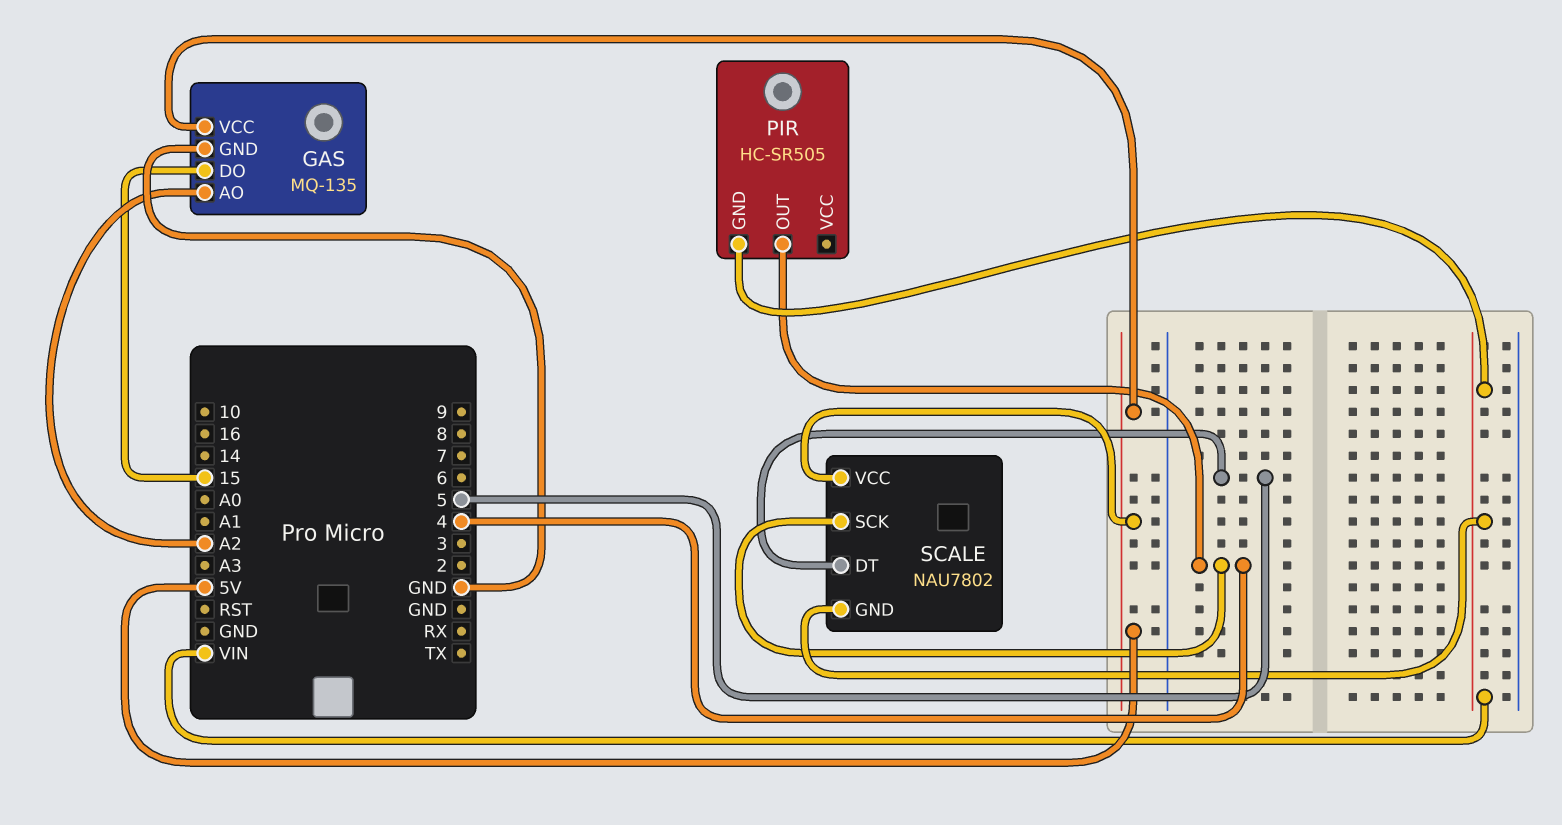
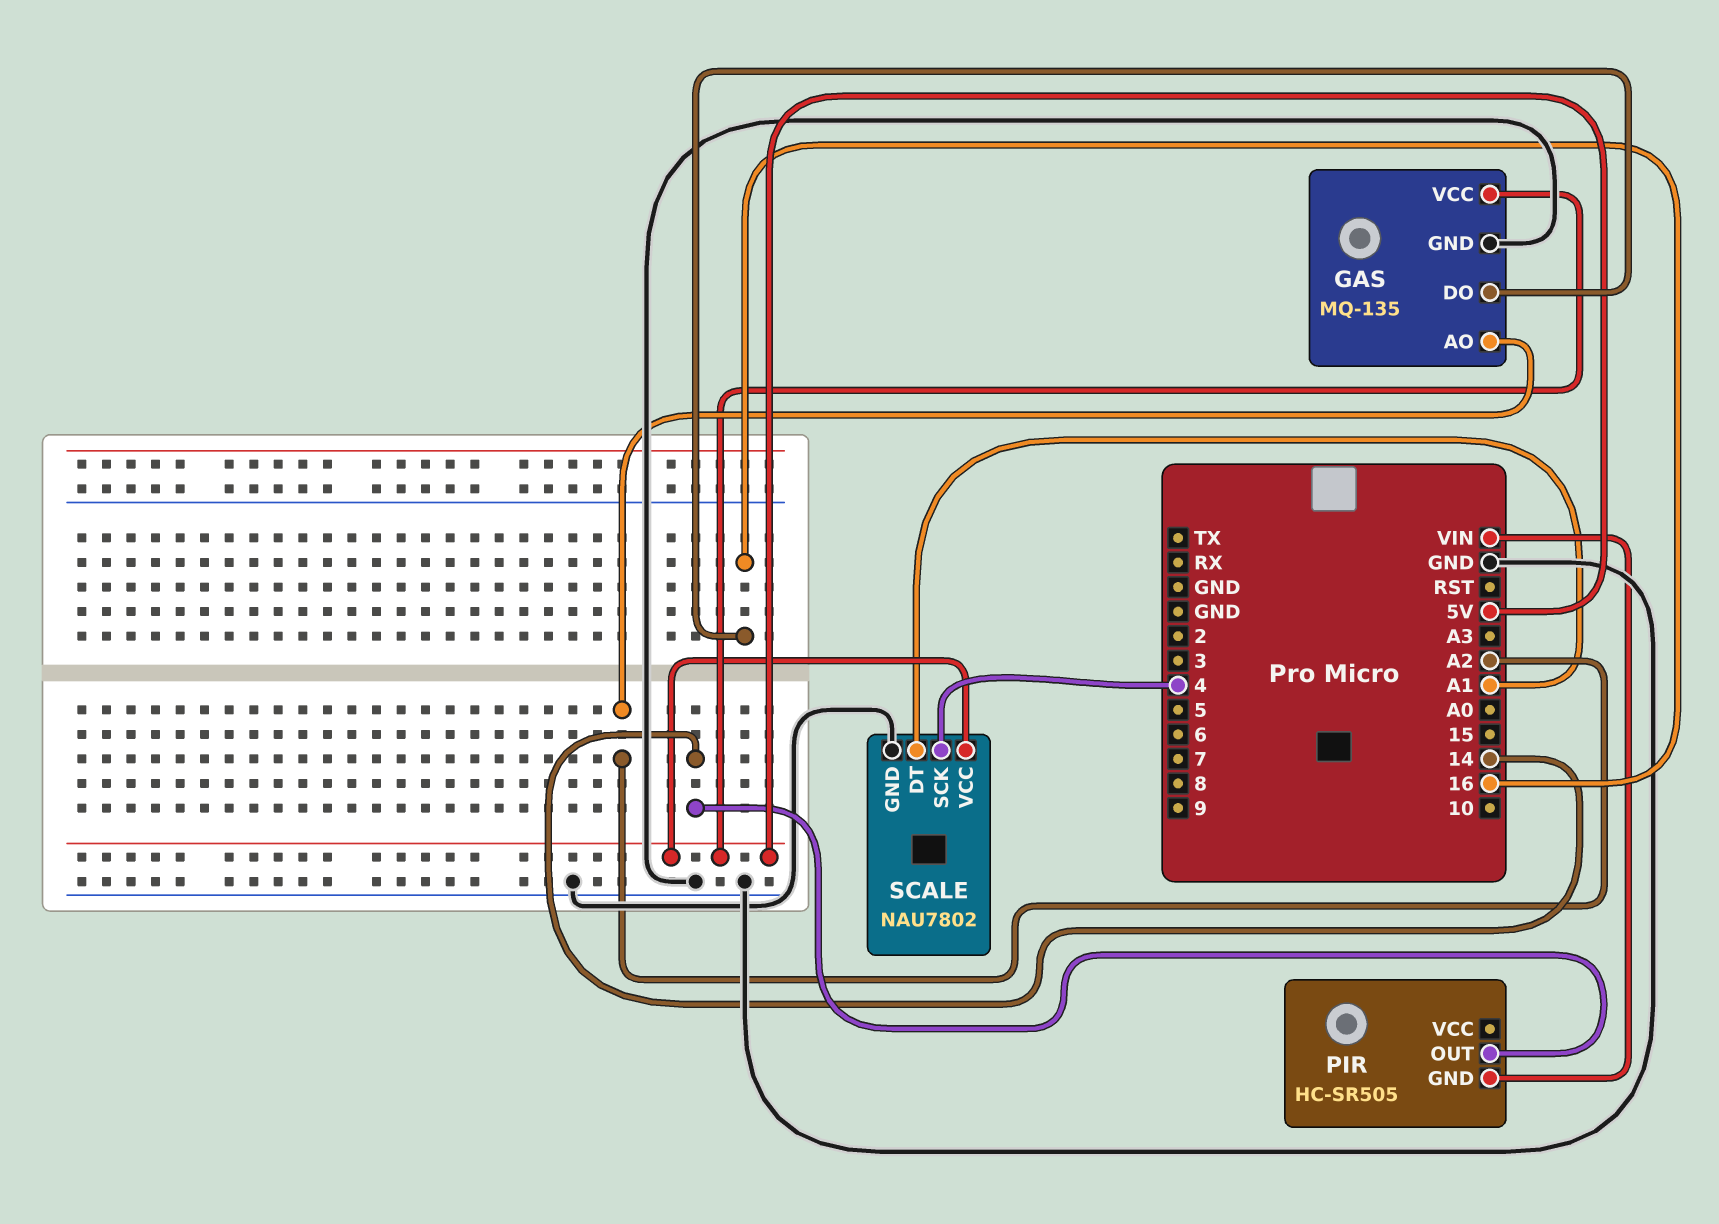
GAS pin DO: 15 -> 16
PIR pin OUT: 4 -> 14
SCALE pin DT: 5 -> A1
SCALE pin GND: VIN -> GND

